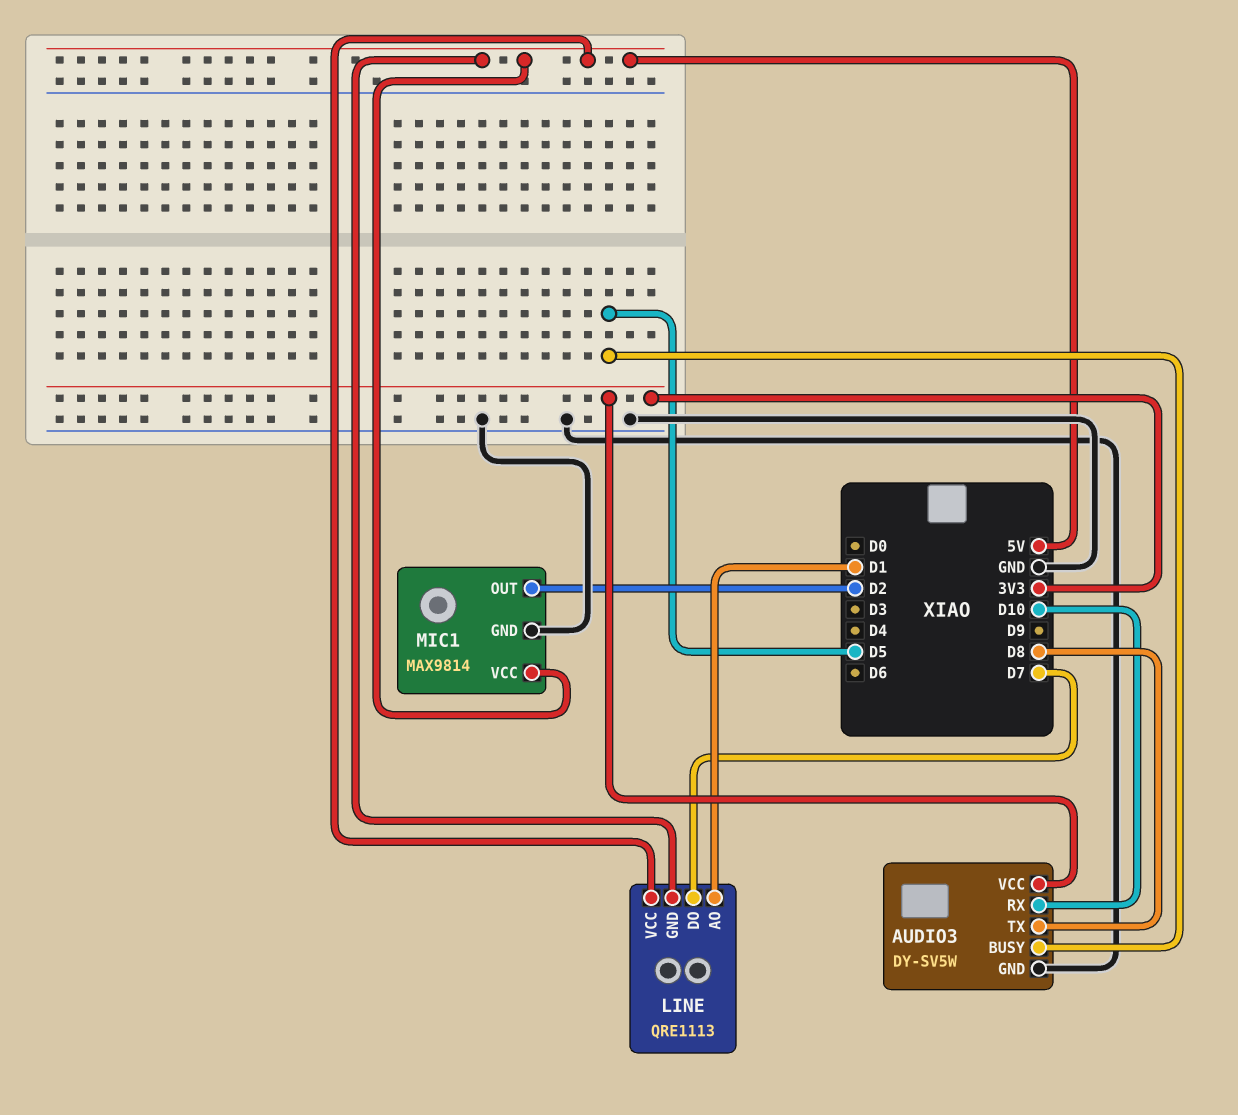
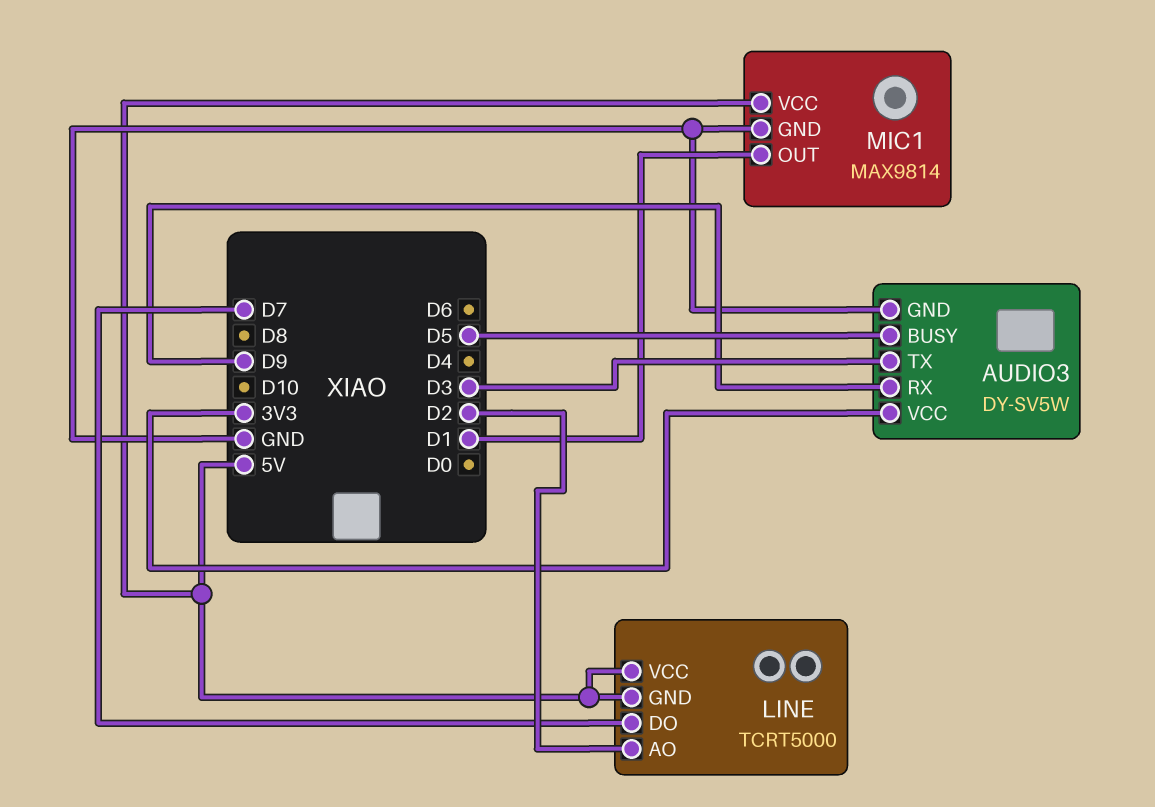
AUDIO3 pin RX: D10 -> D9
AUDIO3 pin TX: D8 -> D3
LINE: QRE1113 -> TCRT5000
LINE pin AO: D1 -> D2
MIC1 pin OUT: D2 -> D1

